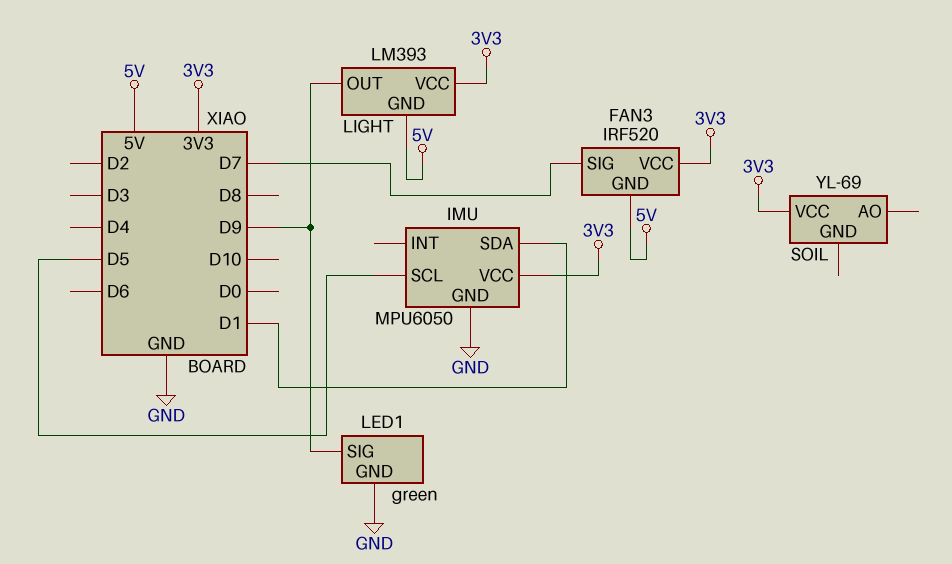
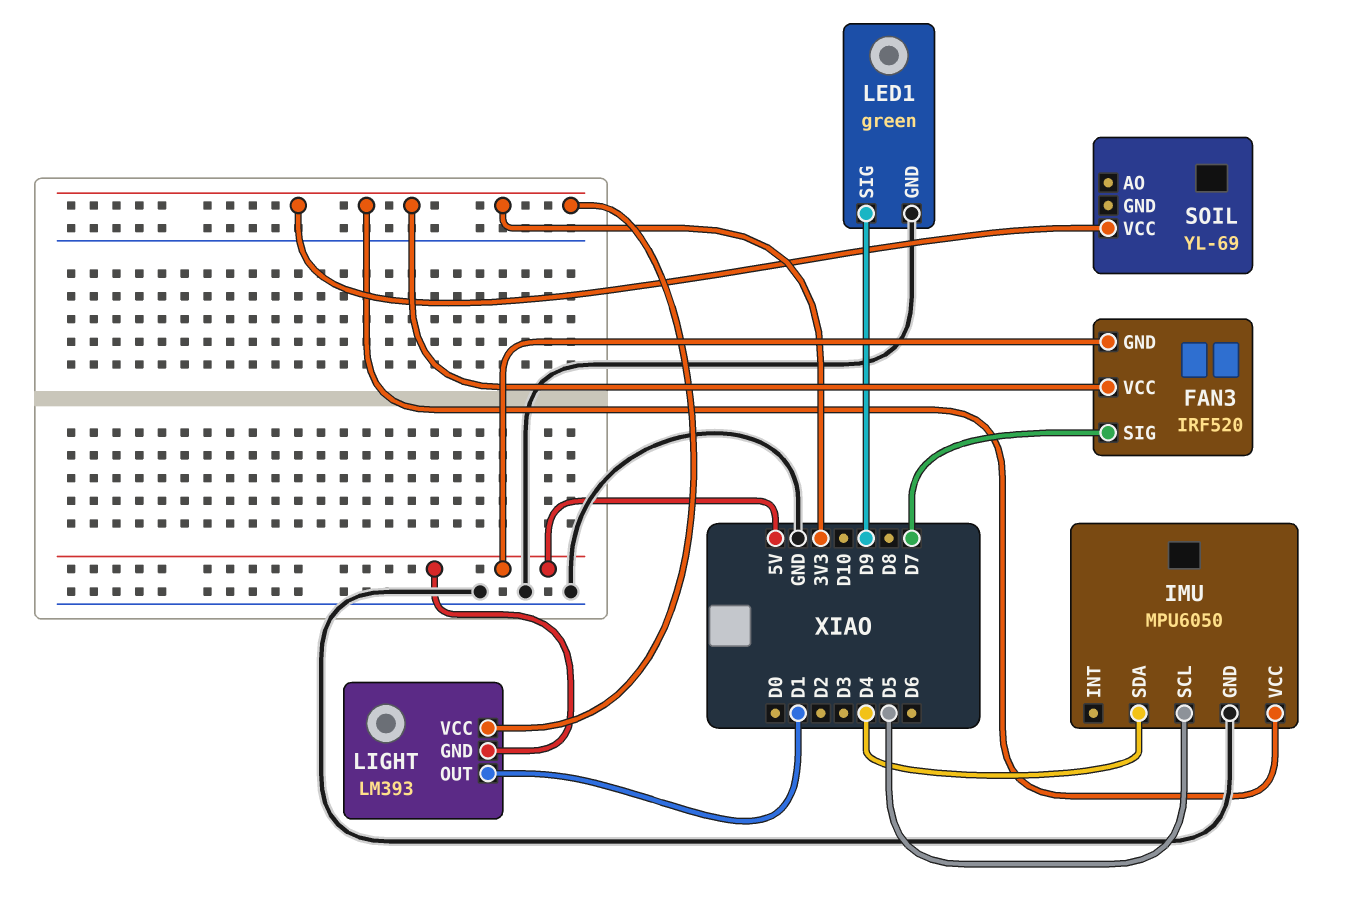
IMU pin SDA: D1 -> D4
LIGHT pin OUT: D9 -> D1

